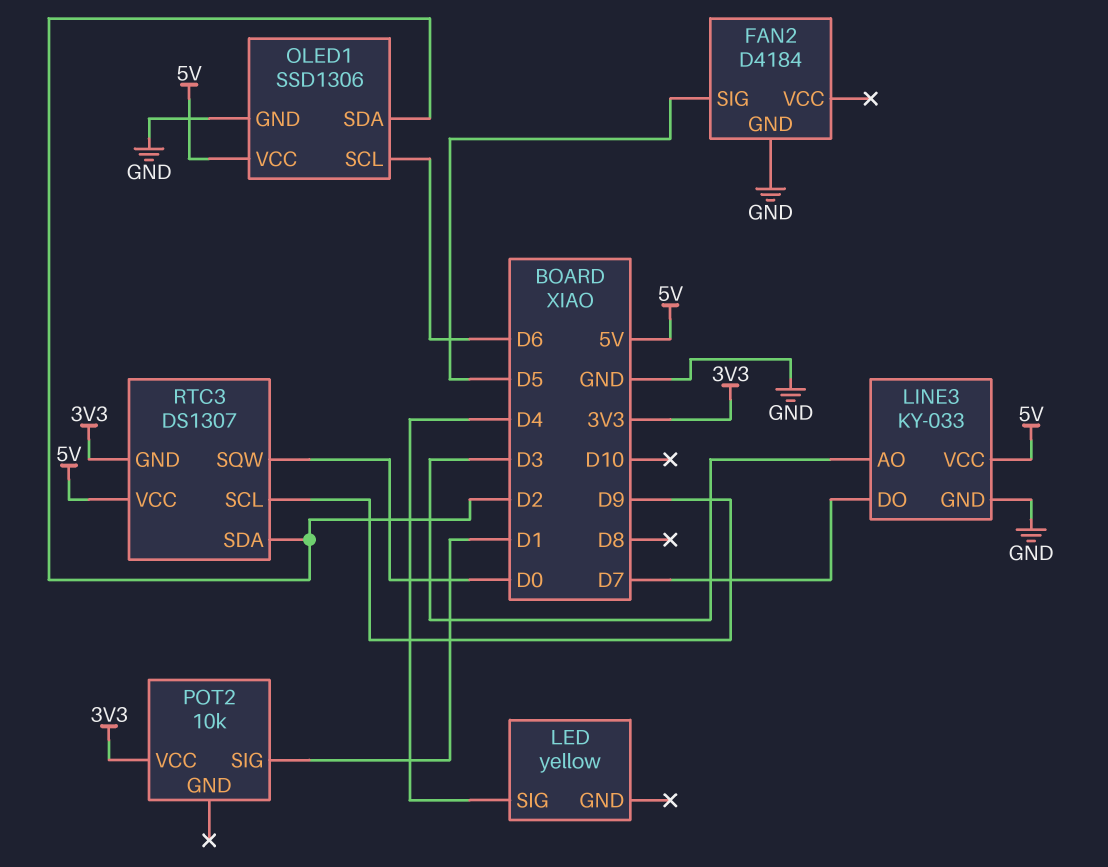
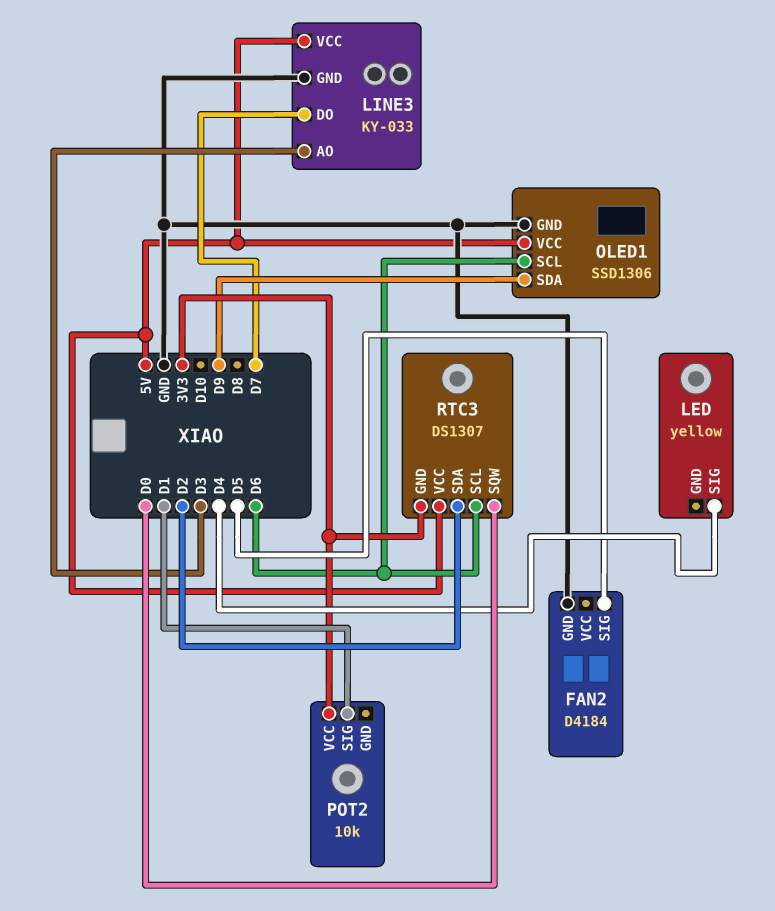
OLED1 pin SDA: D2 -> D9
RTC3 pin SCL: D9 -> D6

